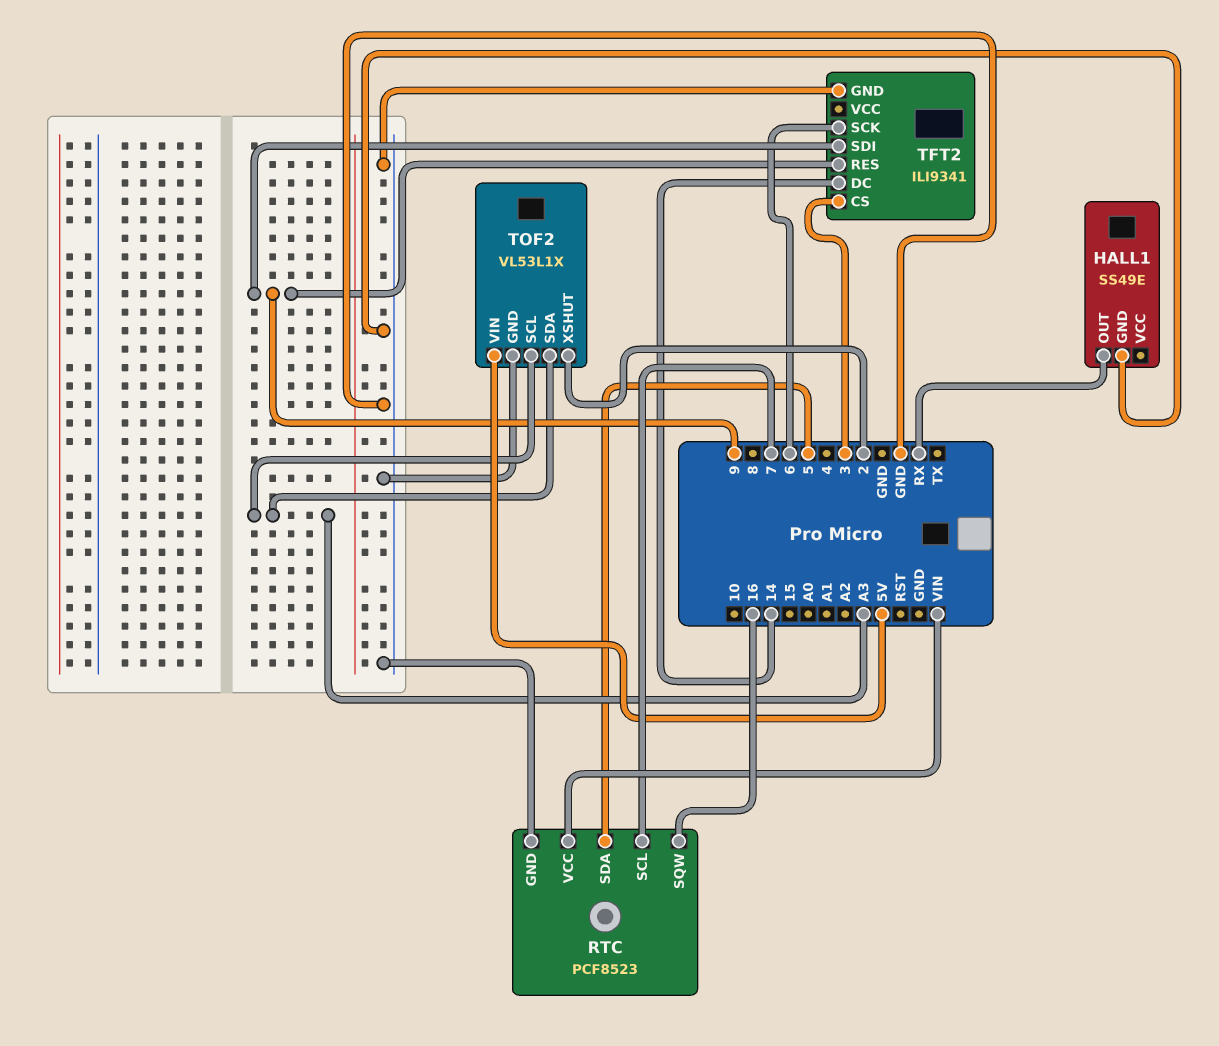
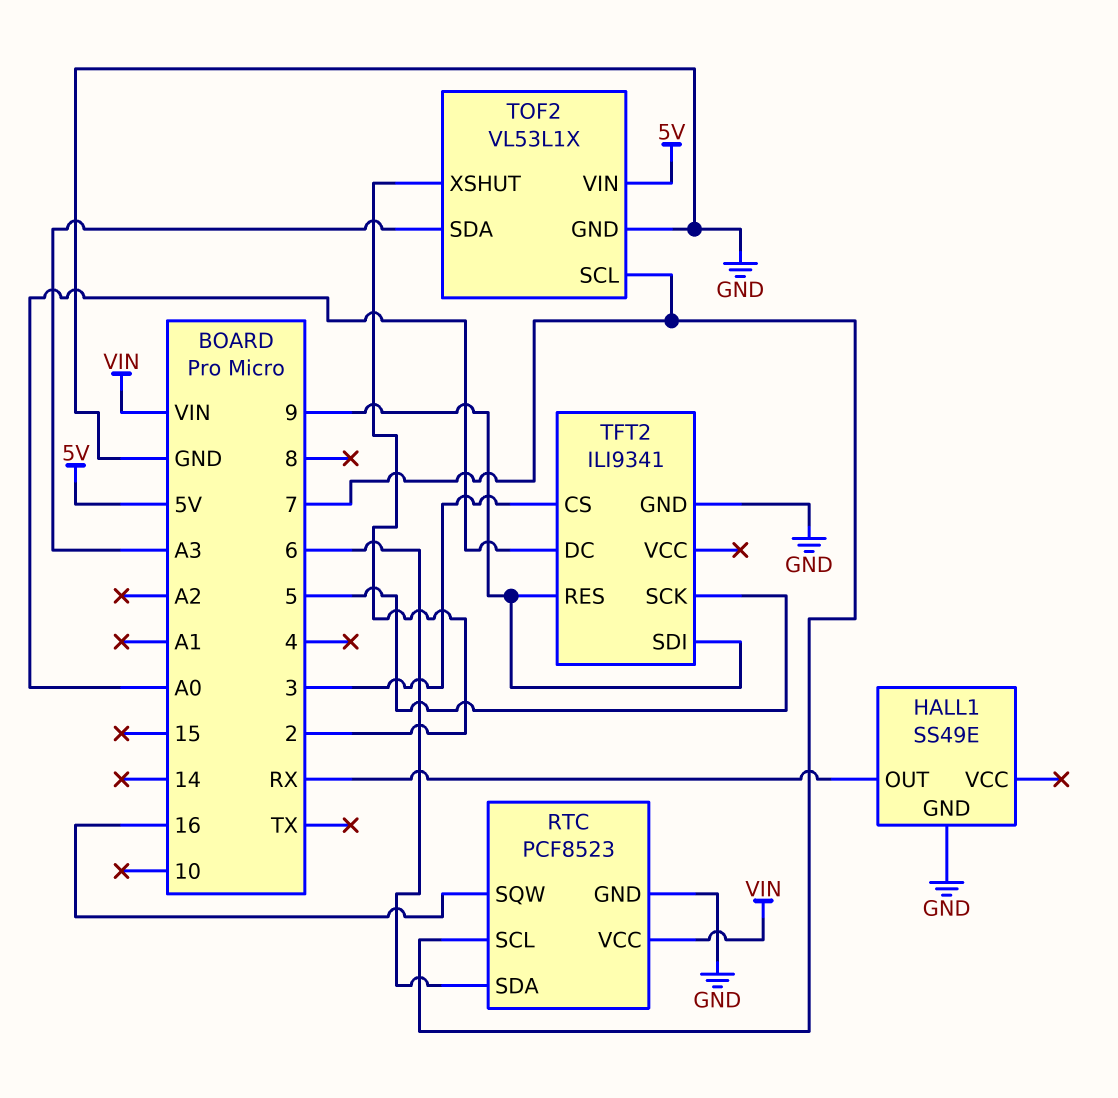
RTC pin SDA: 5 -> 6
TFT2 pin DC: 14 -> A0
TFT2 pin SCK: 6 -> 5
TOF2 pin SCL: A3 -> 7

